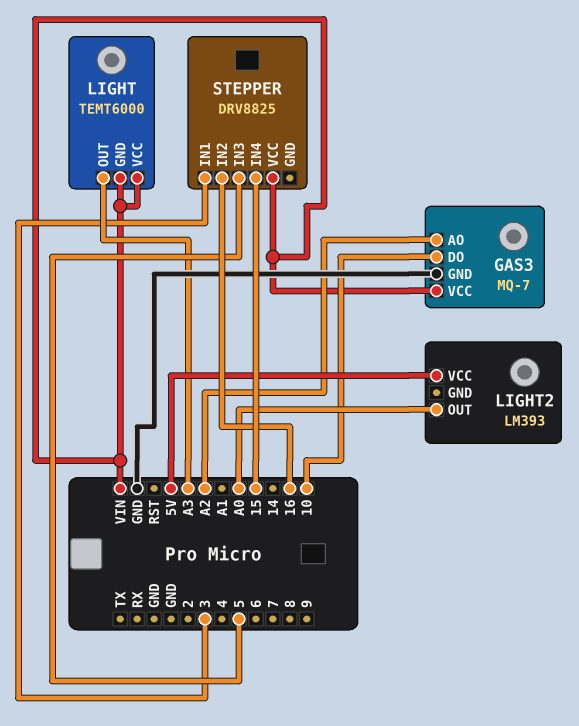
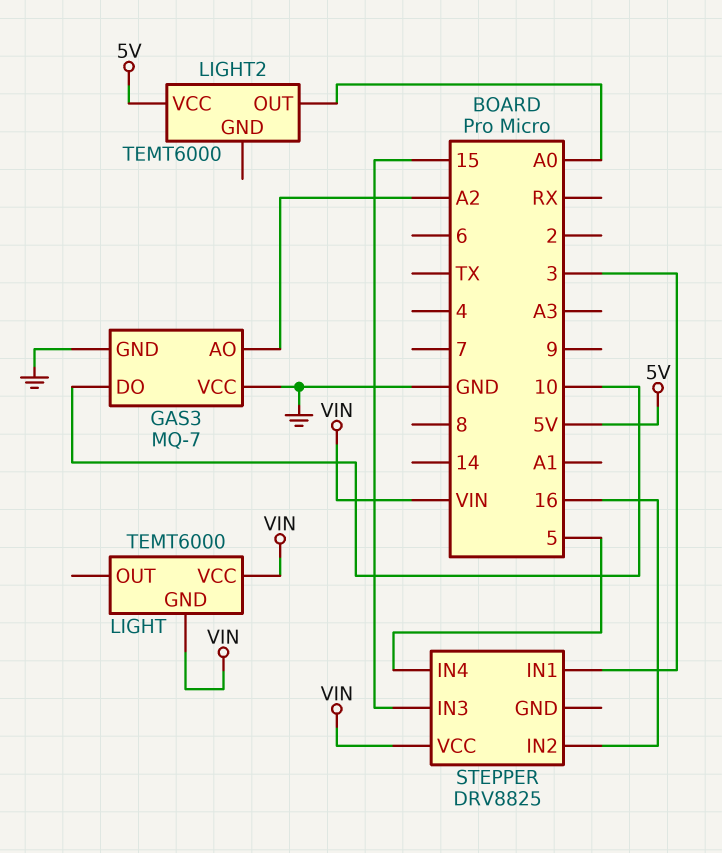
GAS3 pin VCC: VIN -> GND
LIGHT pin OUT: A3 -> none
LIGHT2: LM393 -> TEMT6000
STEPPER pin IN3: 5 -> 15
STEPPER pin IN4: 15 -> 5

